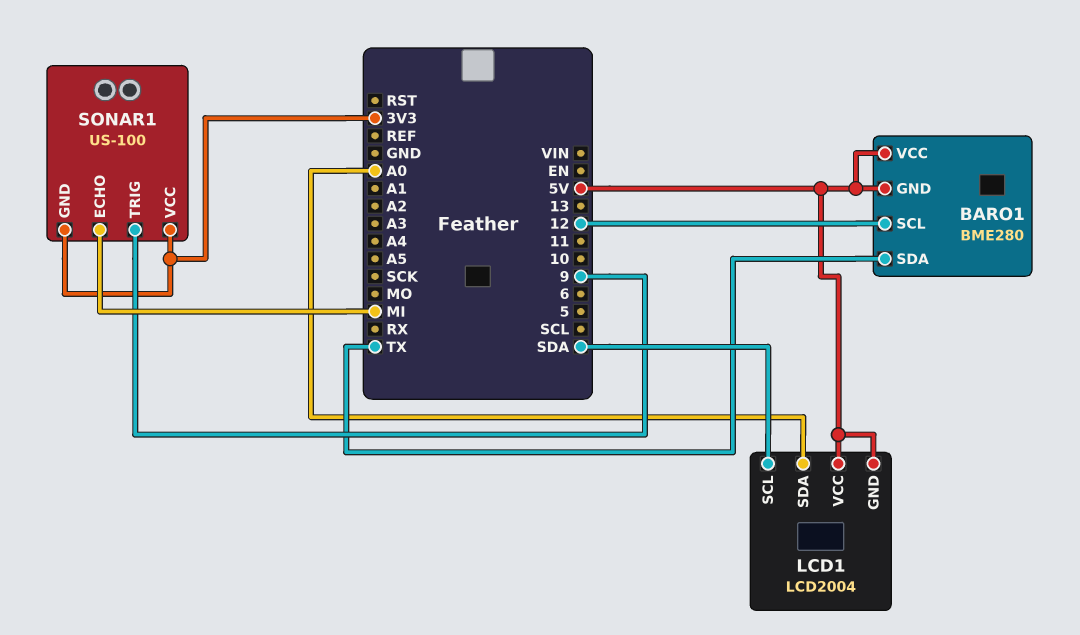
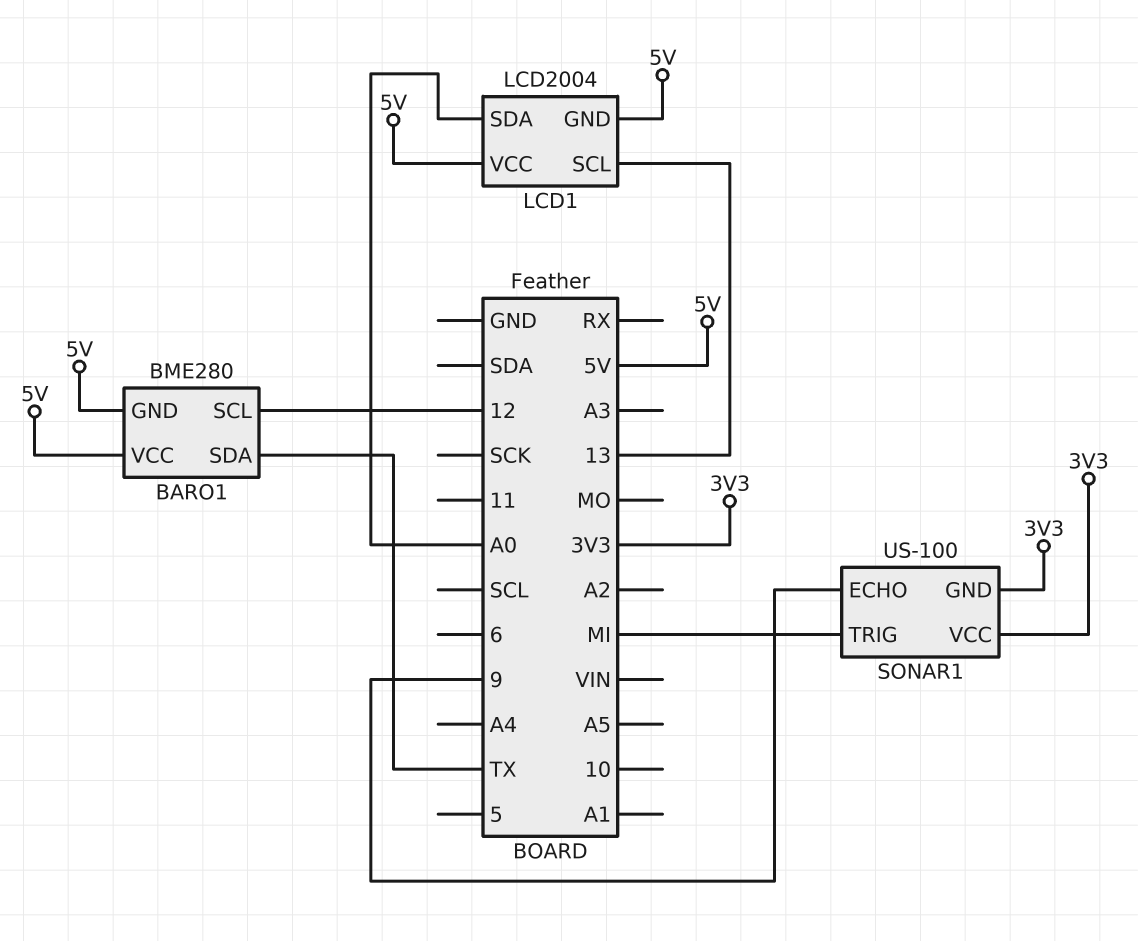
LCD1 pin SCL: SDA -> 13
SONAR1 pin ECHO: MI -> 9
SONAR1 pin TRIG: 9 -> MI

